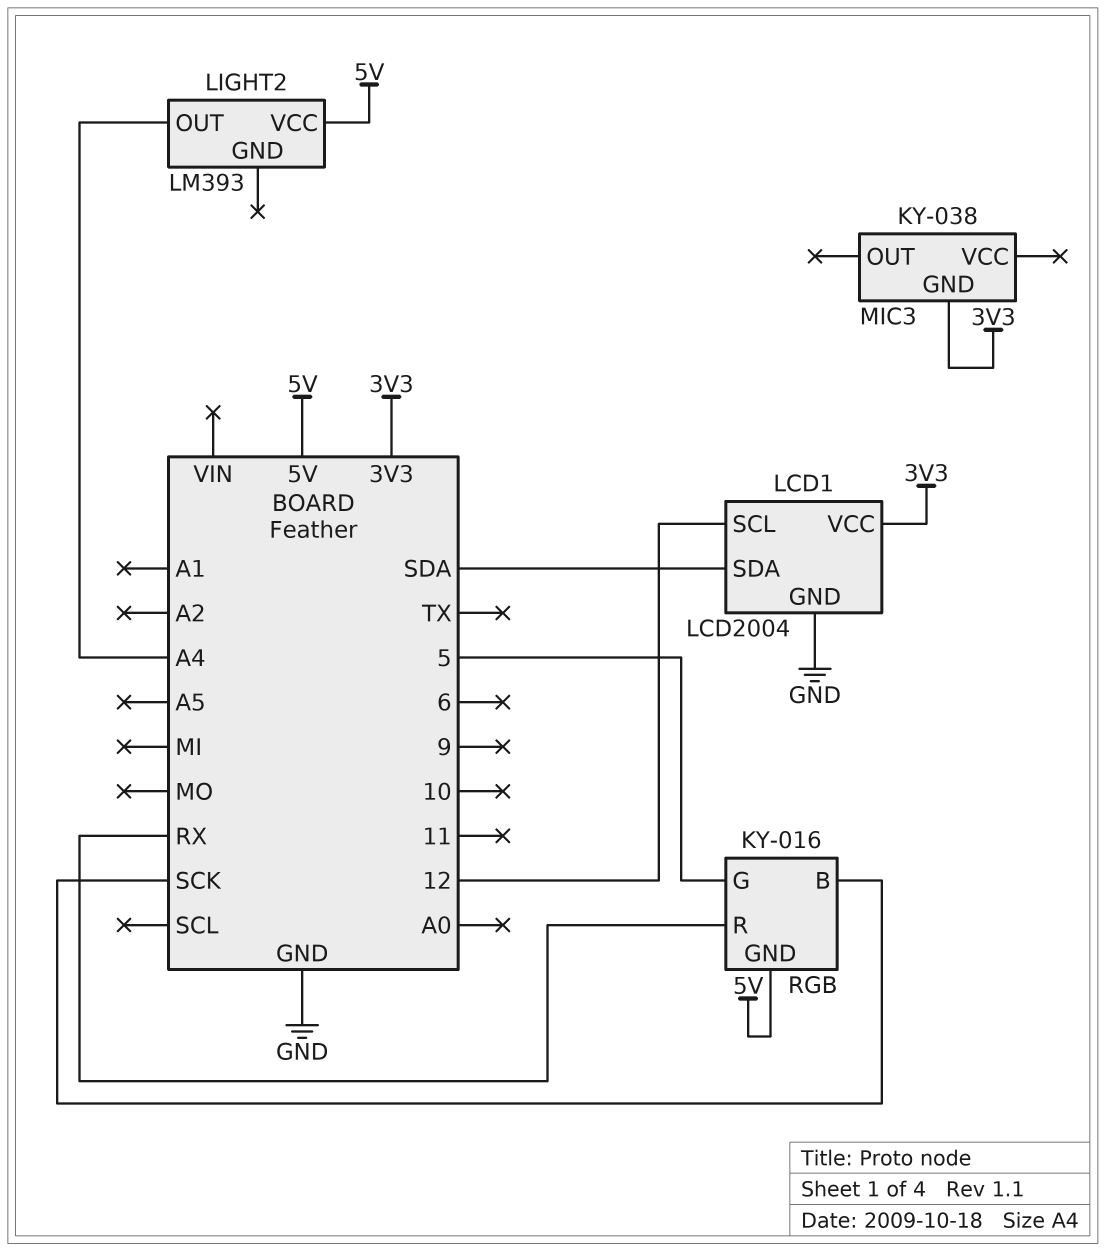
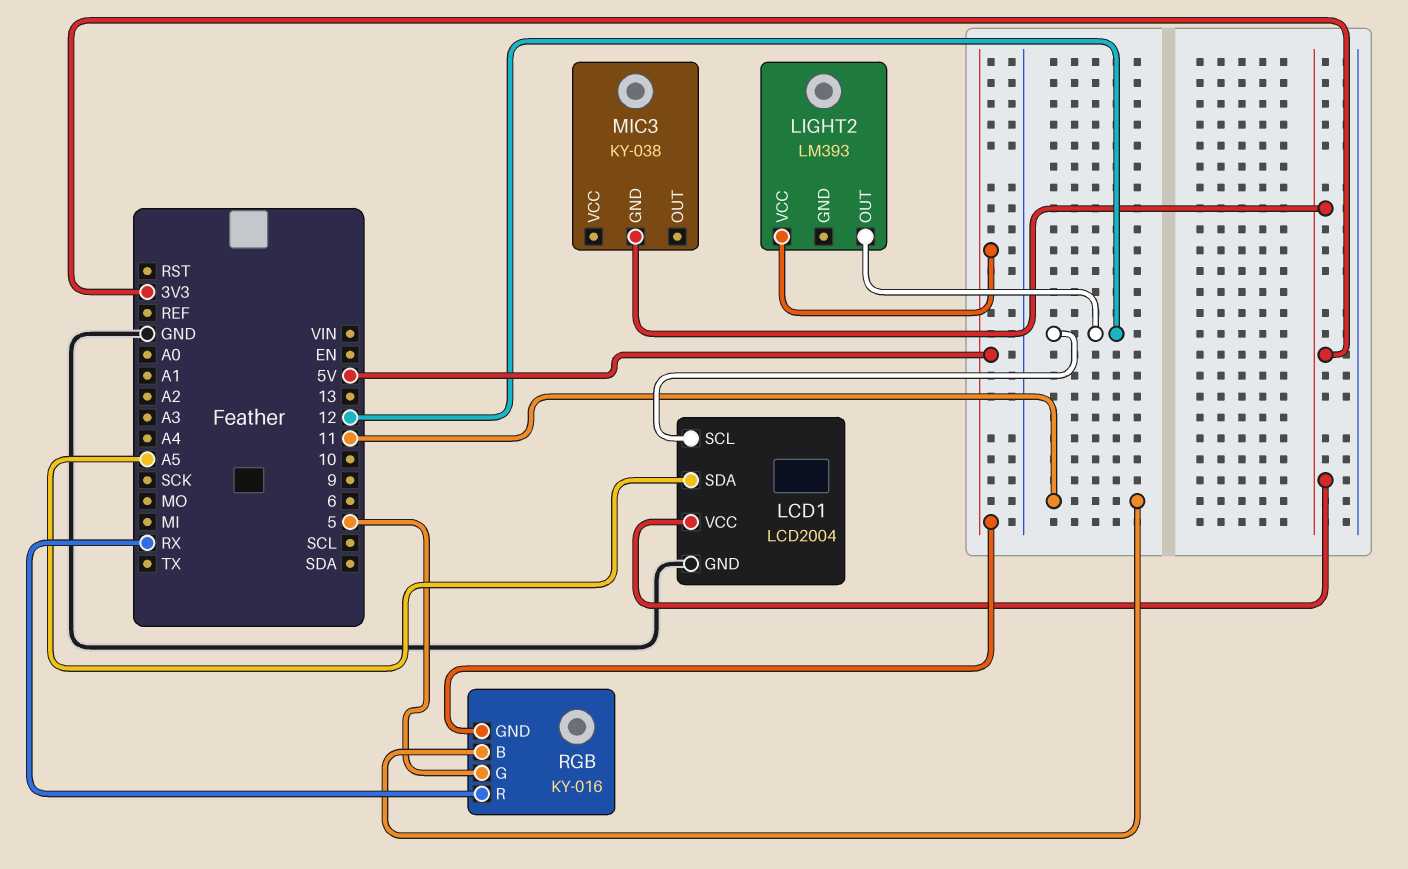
LCD1 pin SDA: SDA -> A5
LIGHT2 pin OUT: A4 -> 12
RGB pin B: SCK -> 11

